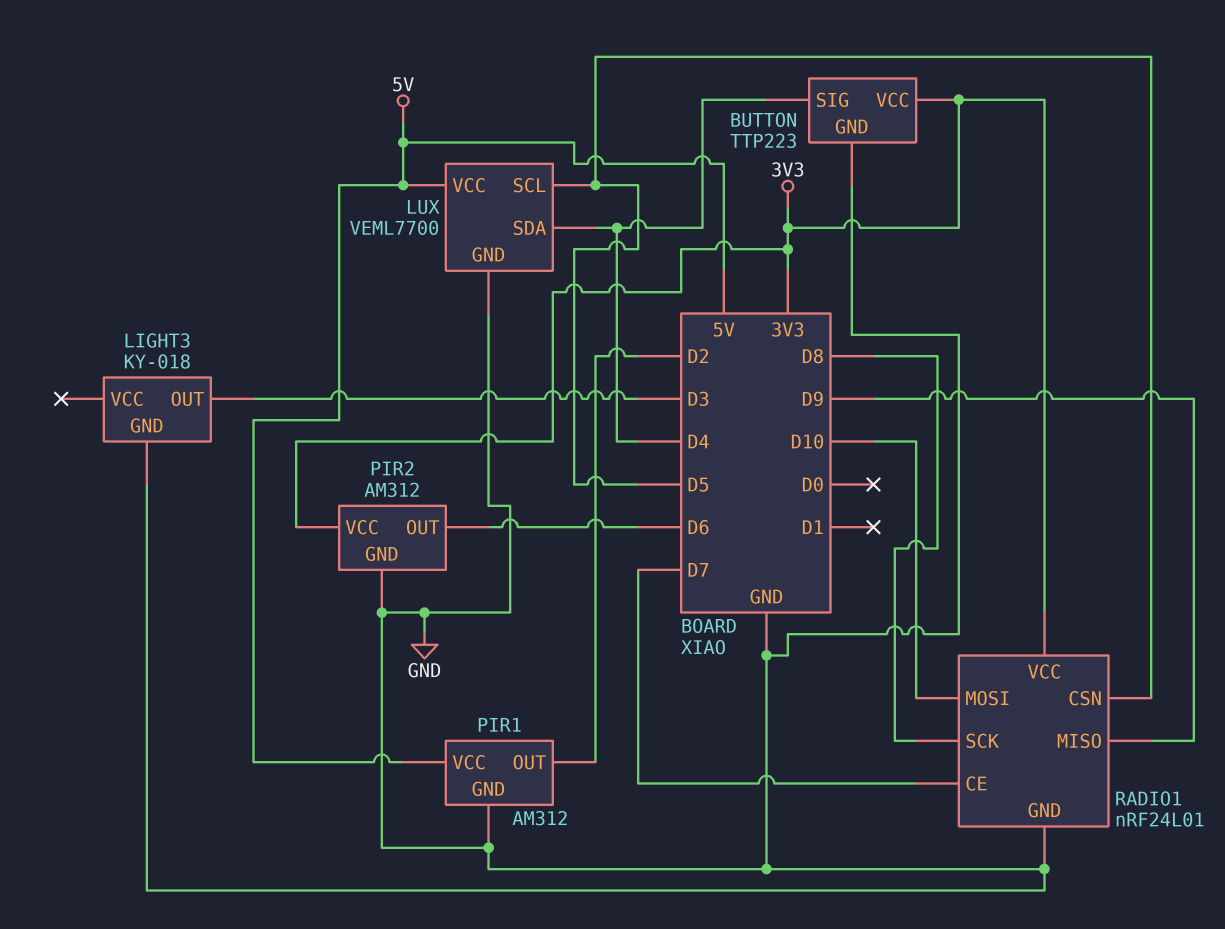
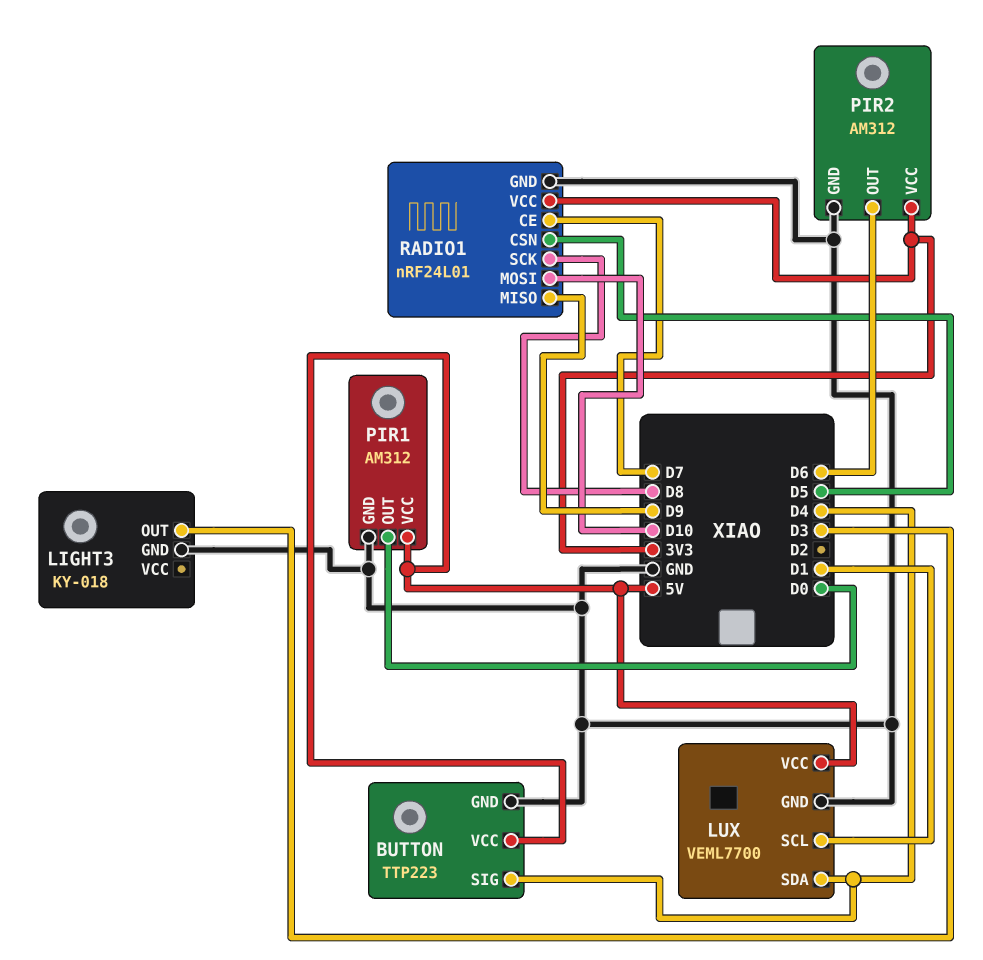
BUTTON pin VCC: 3V3 -> 5V
LUX pin SCL: D5 -> D1
PIR1 pin OUT: D2 -> D0

